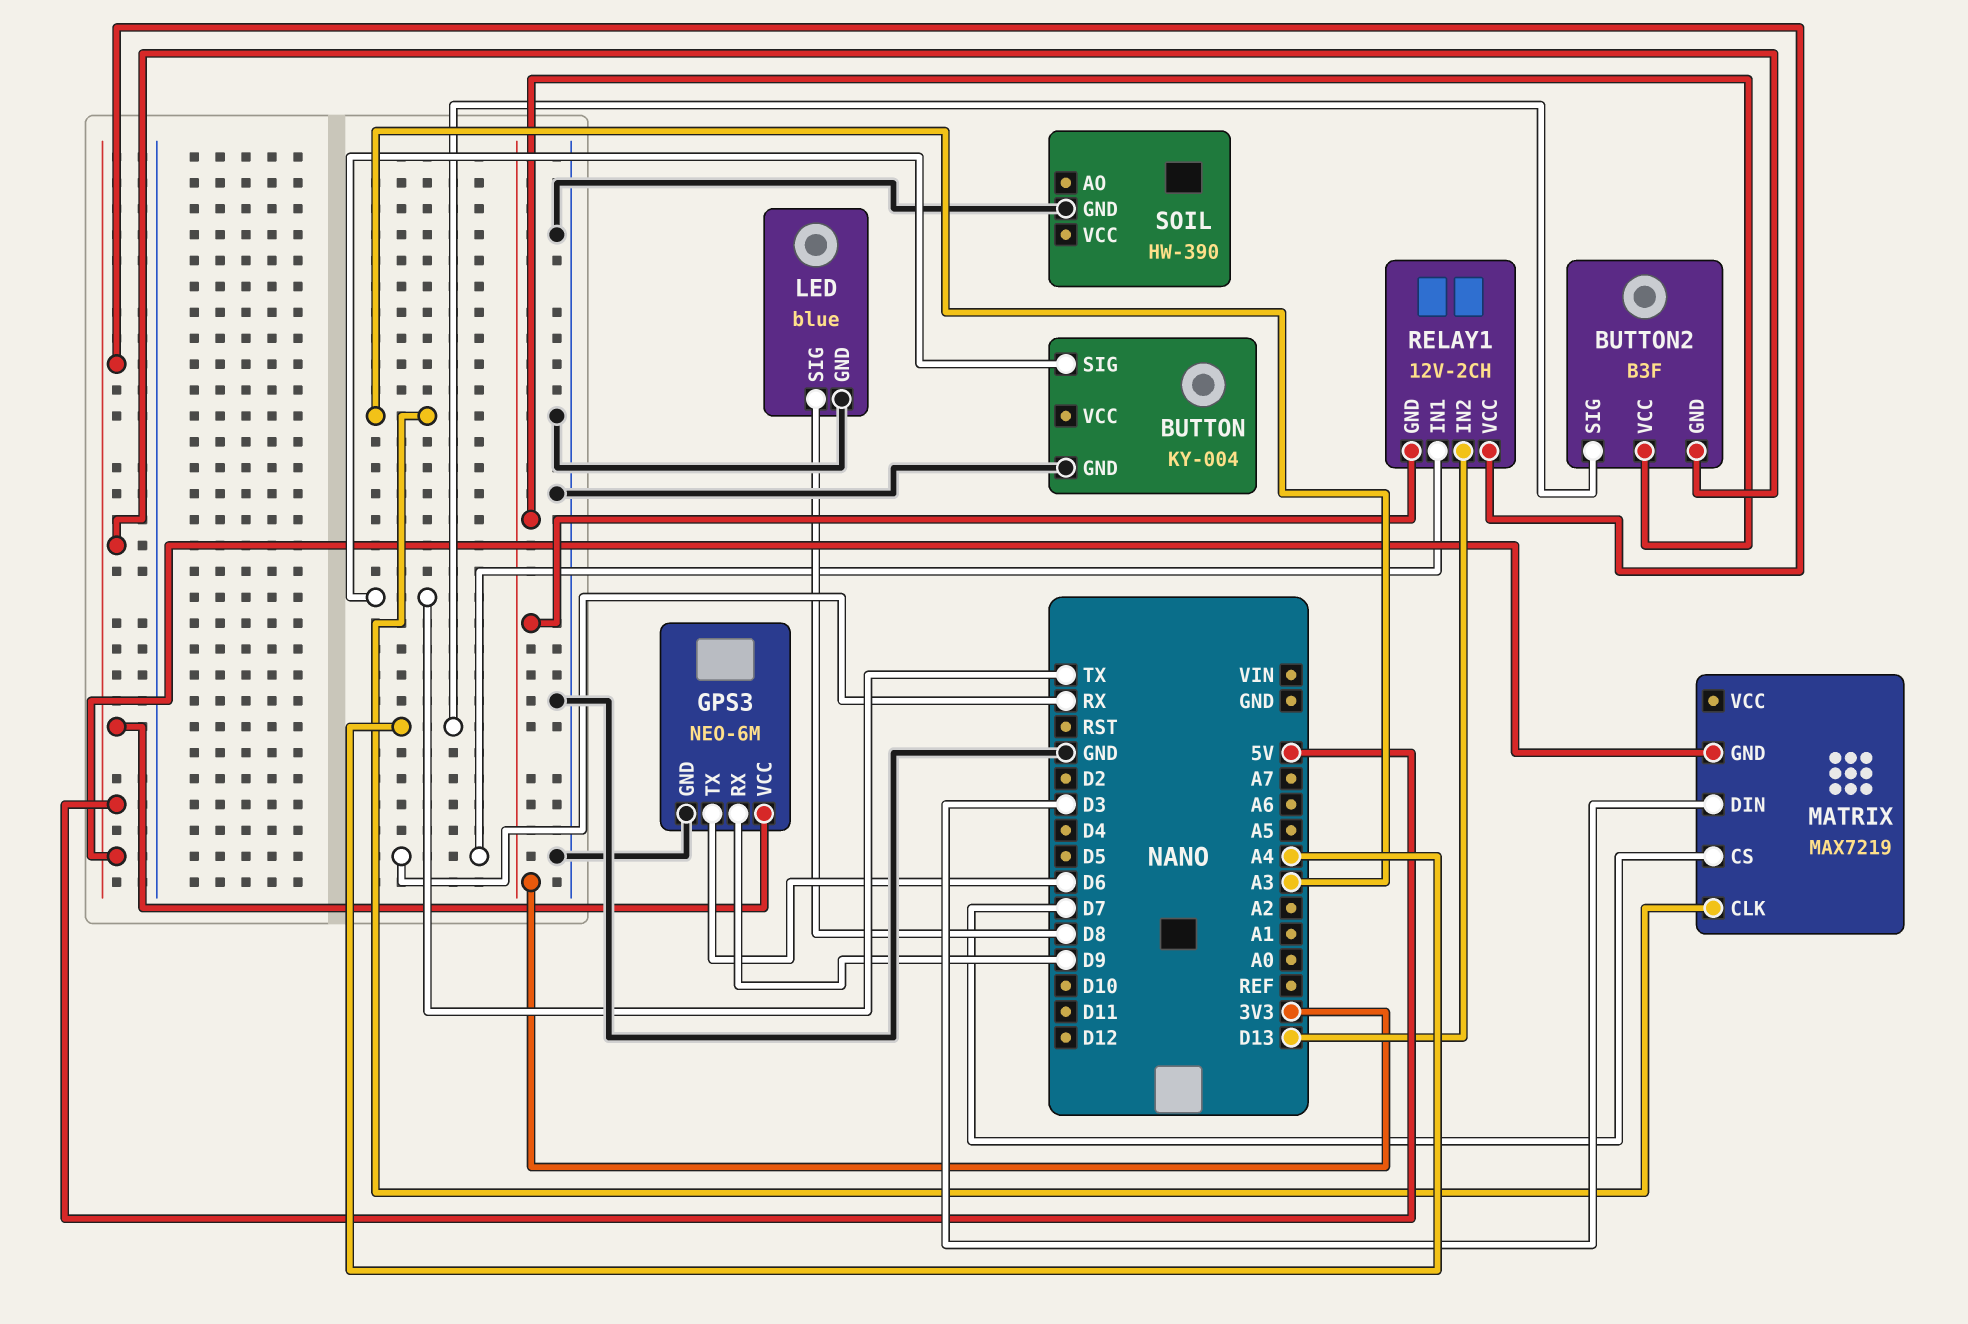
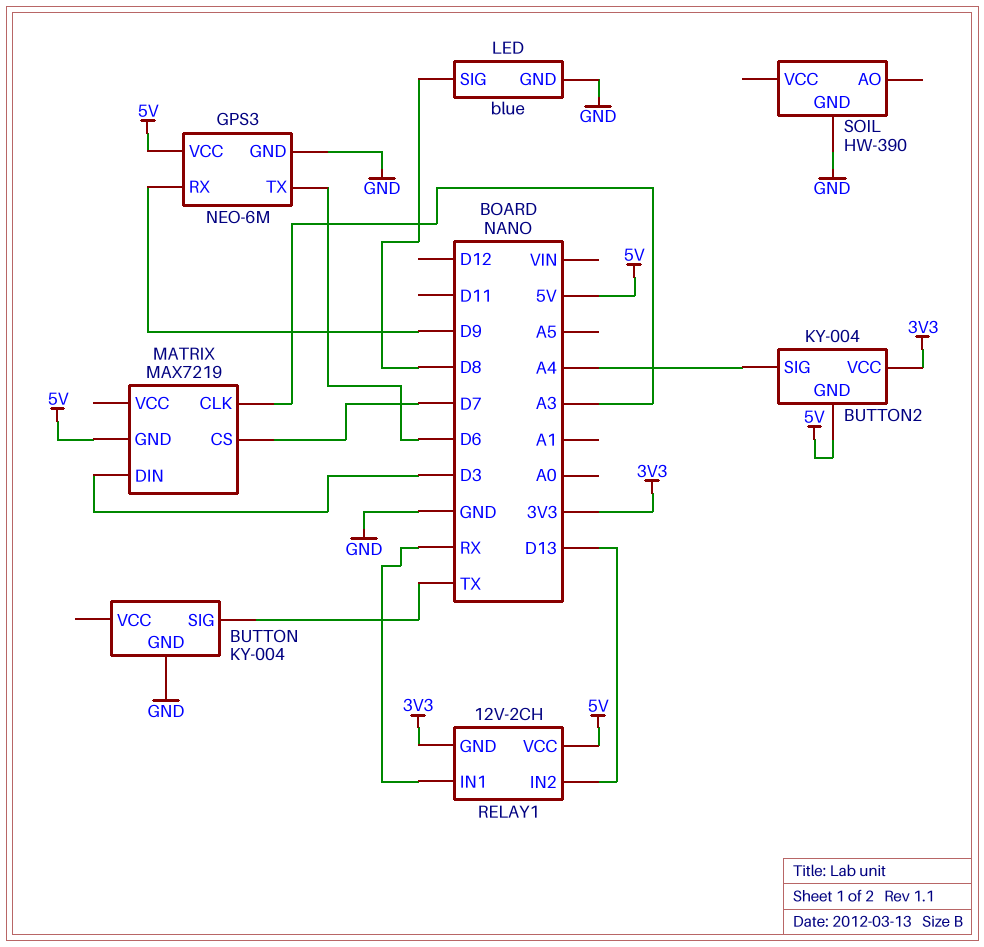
BUTTON2: B3F -> KY-004

